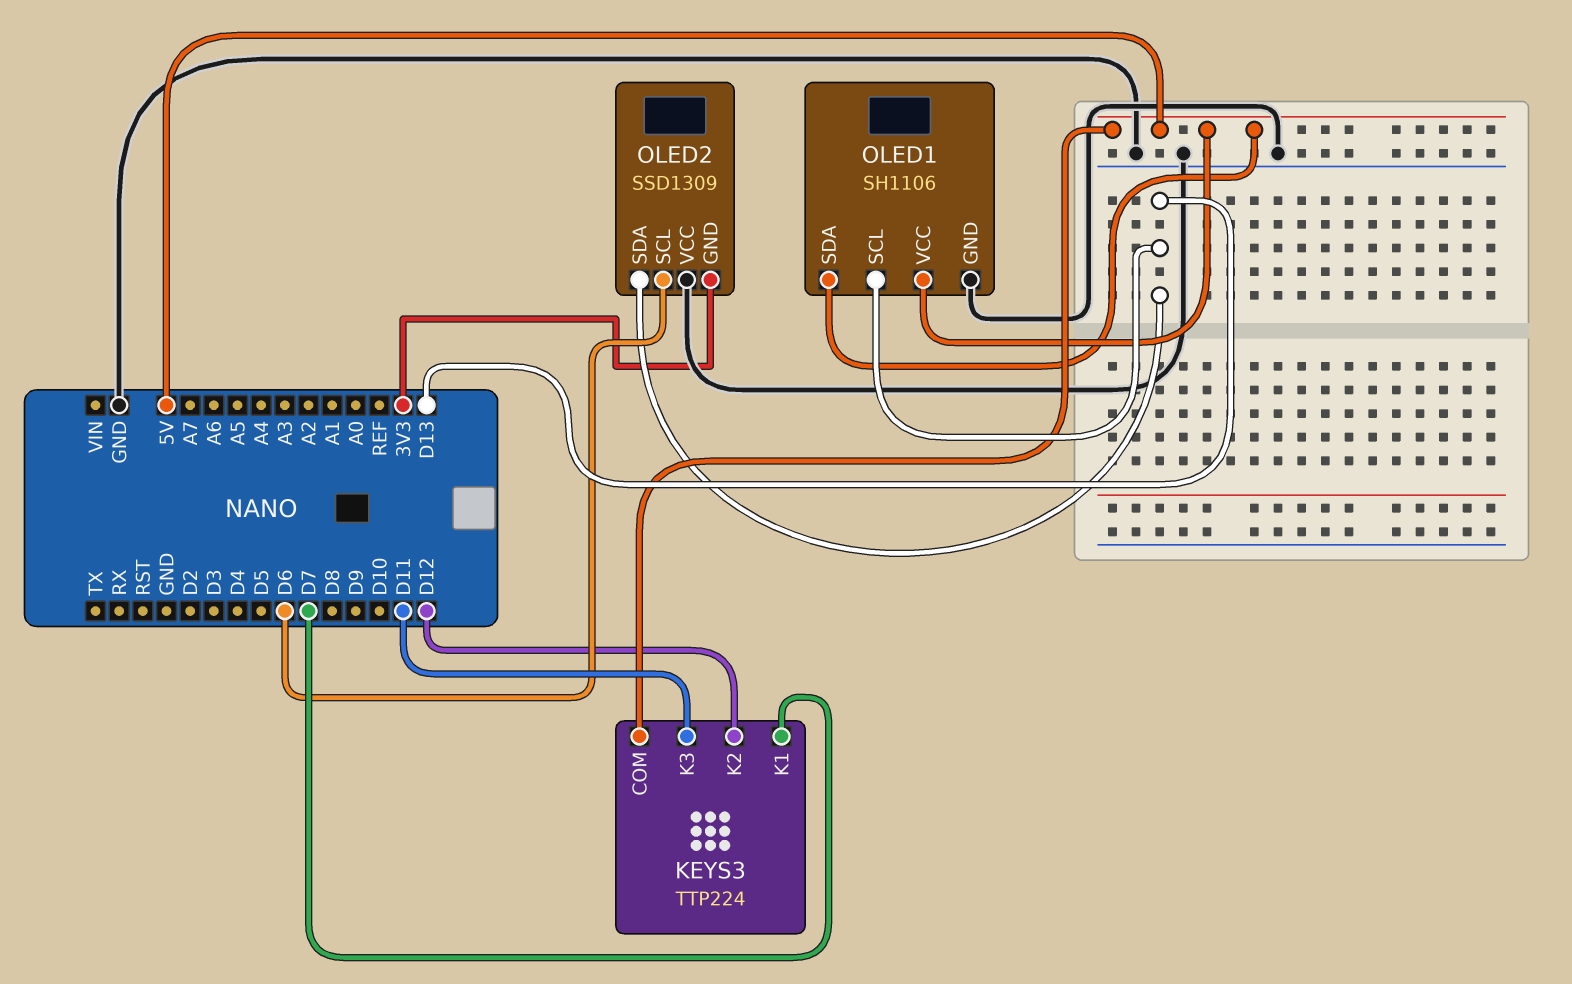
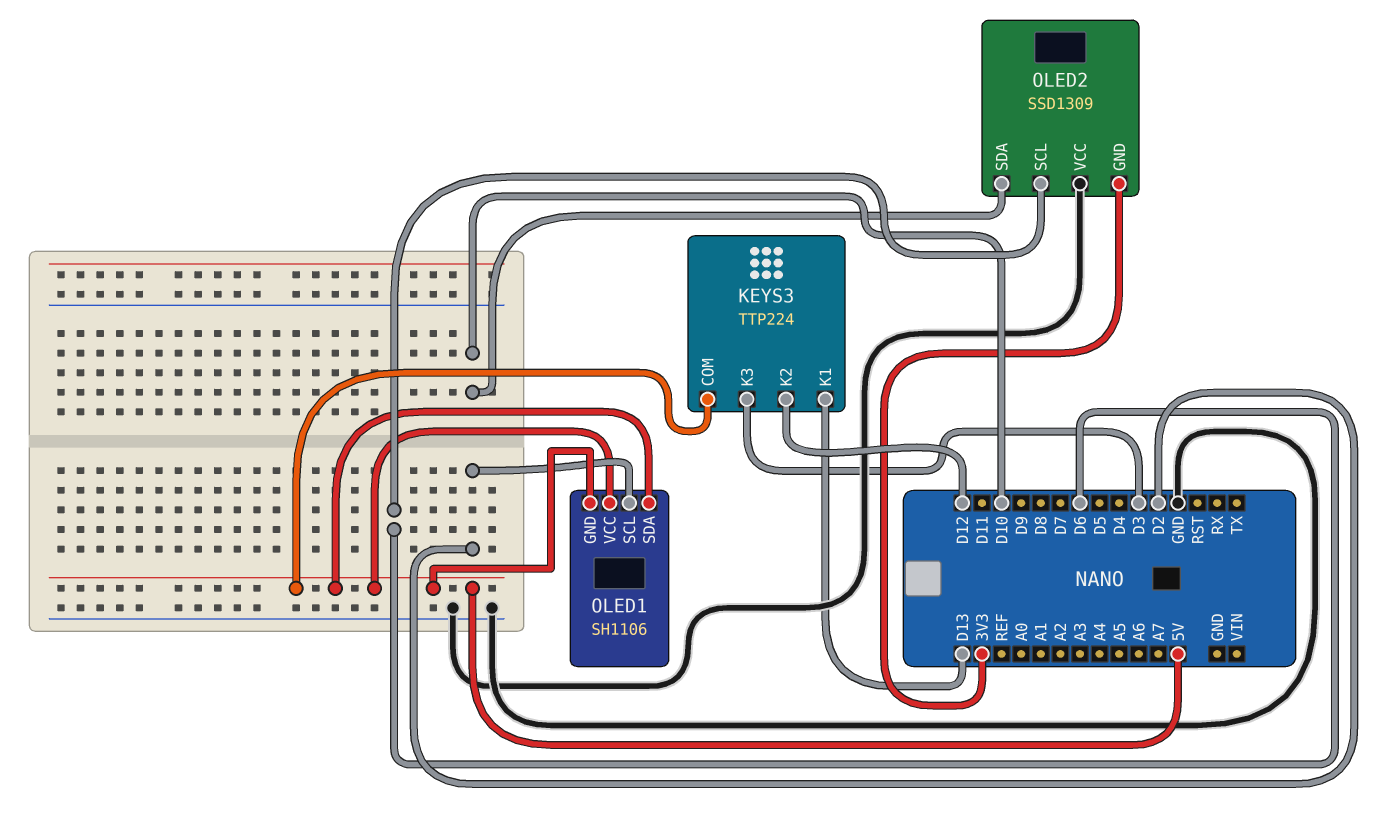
KEYS3 pin K1: D7 -> D13
KEYS3 pin K3: D11 -> D3
OLED1 pin GND: GND -> 5V
OLED1 pin SCL: D13 -> D2
OLED2 pin SDA: D13 -> D10

